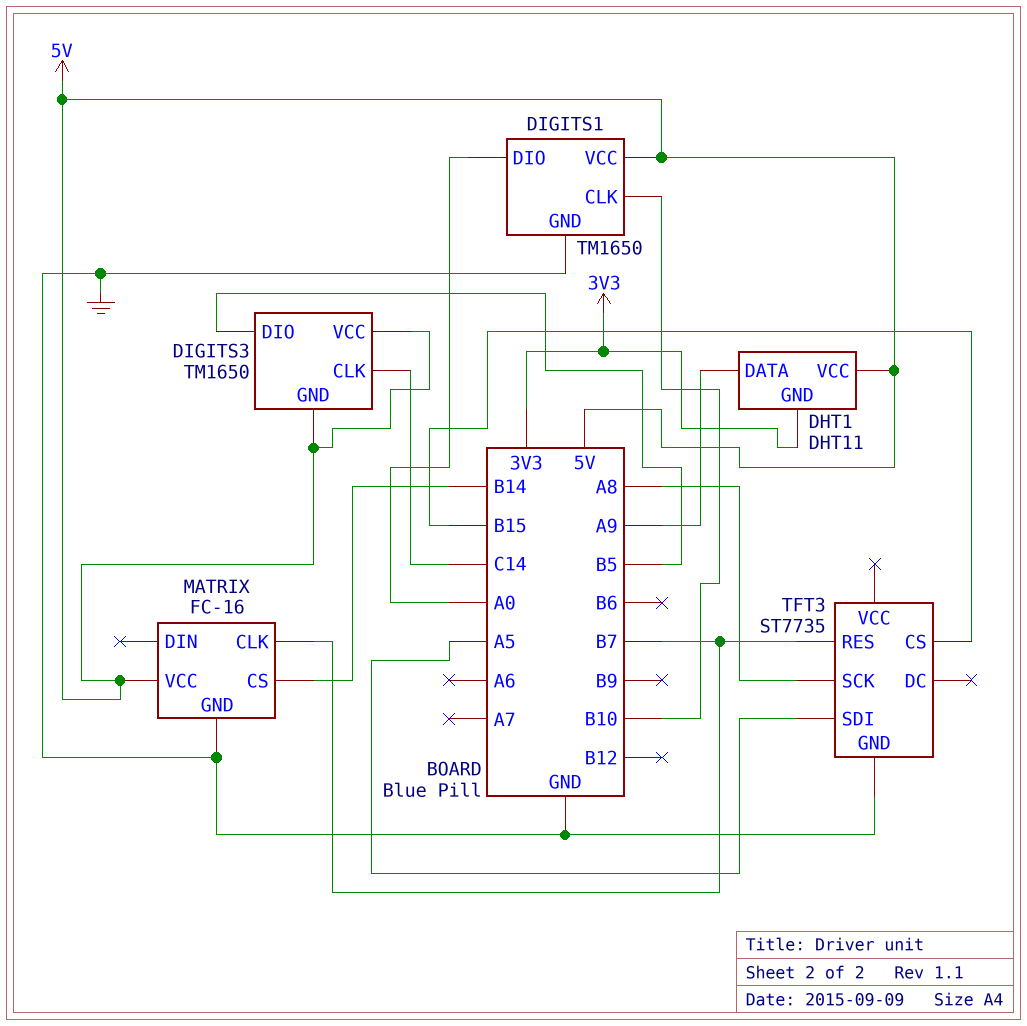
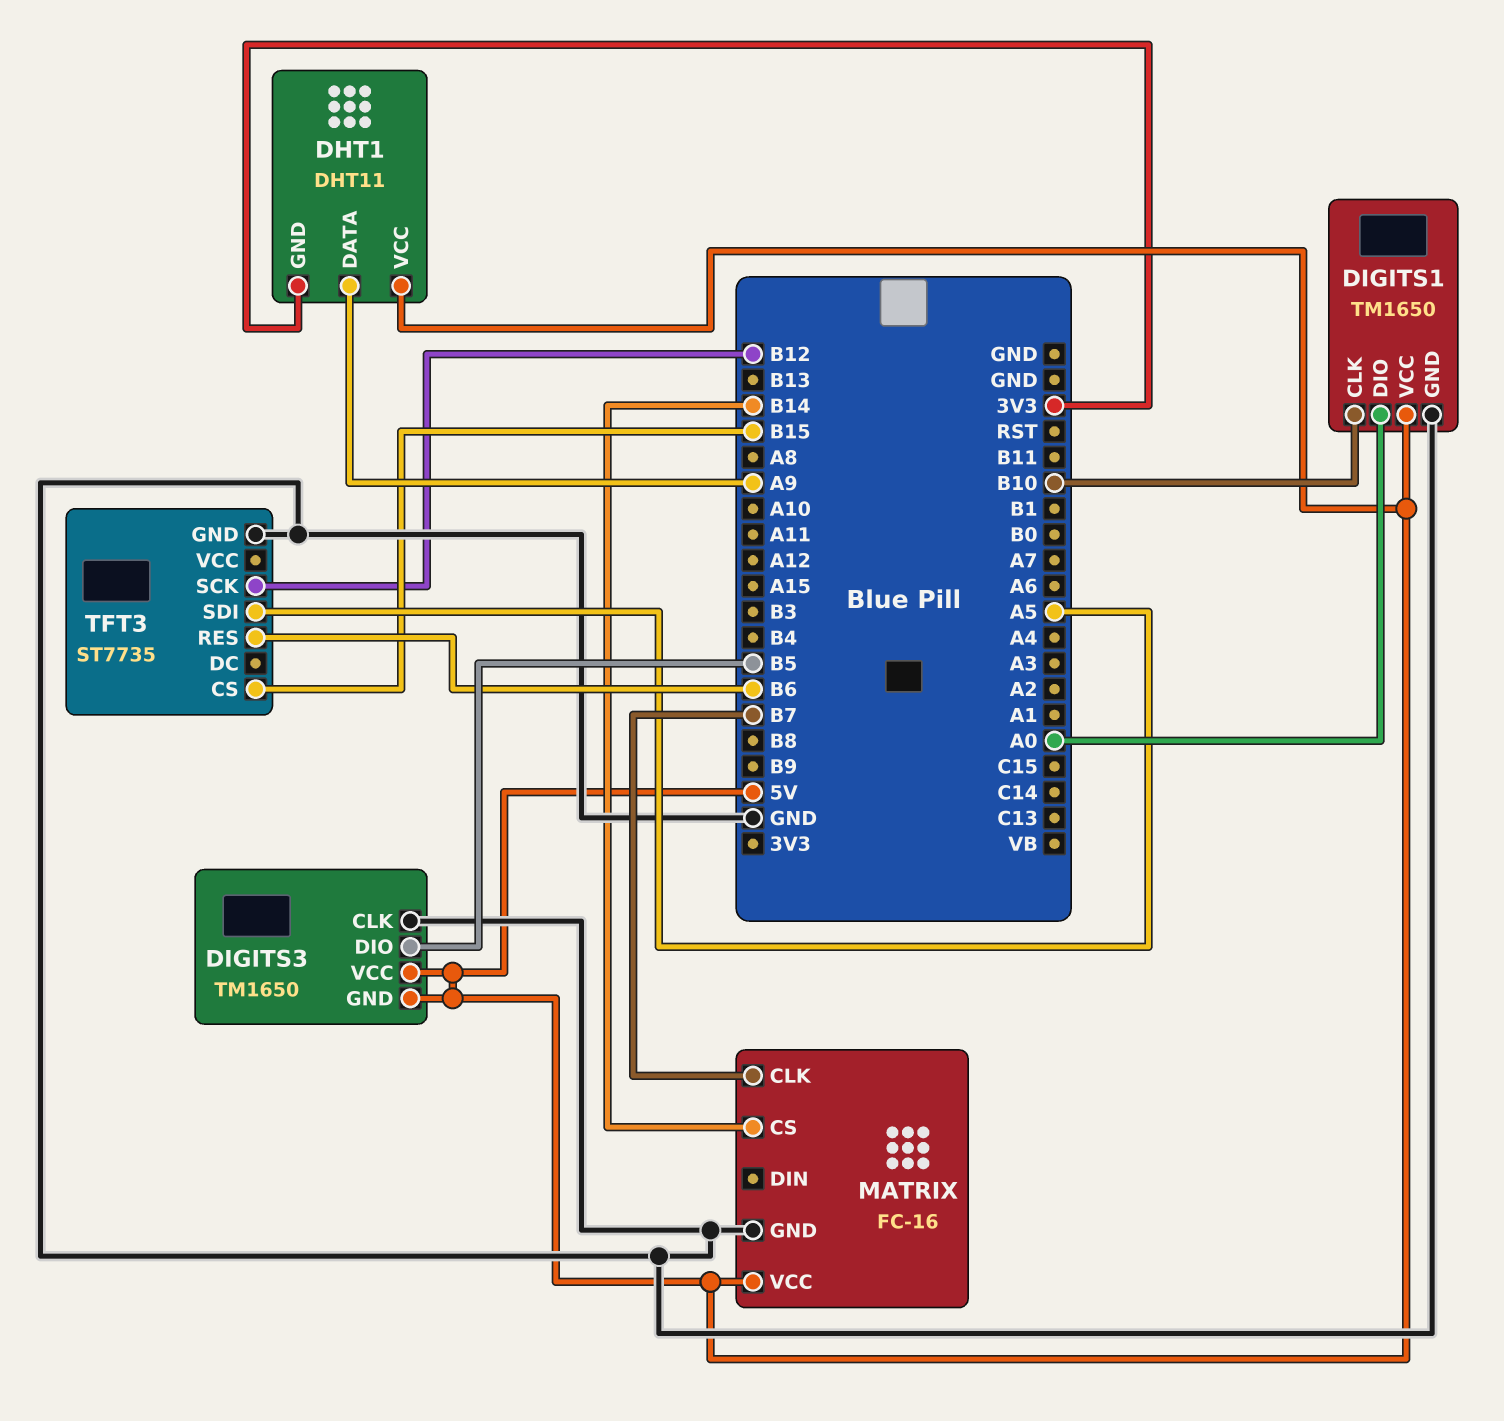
DIGITS3 pin CLK: C14 -> GND
TFT3 pin RES: B7 -> B6
TFT3 pin SCK: A8 -> B12

